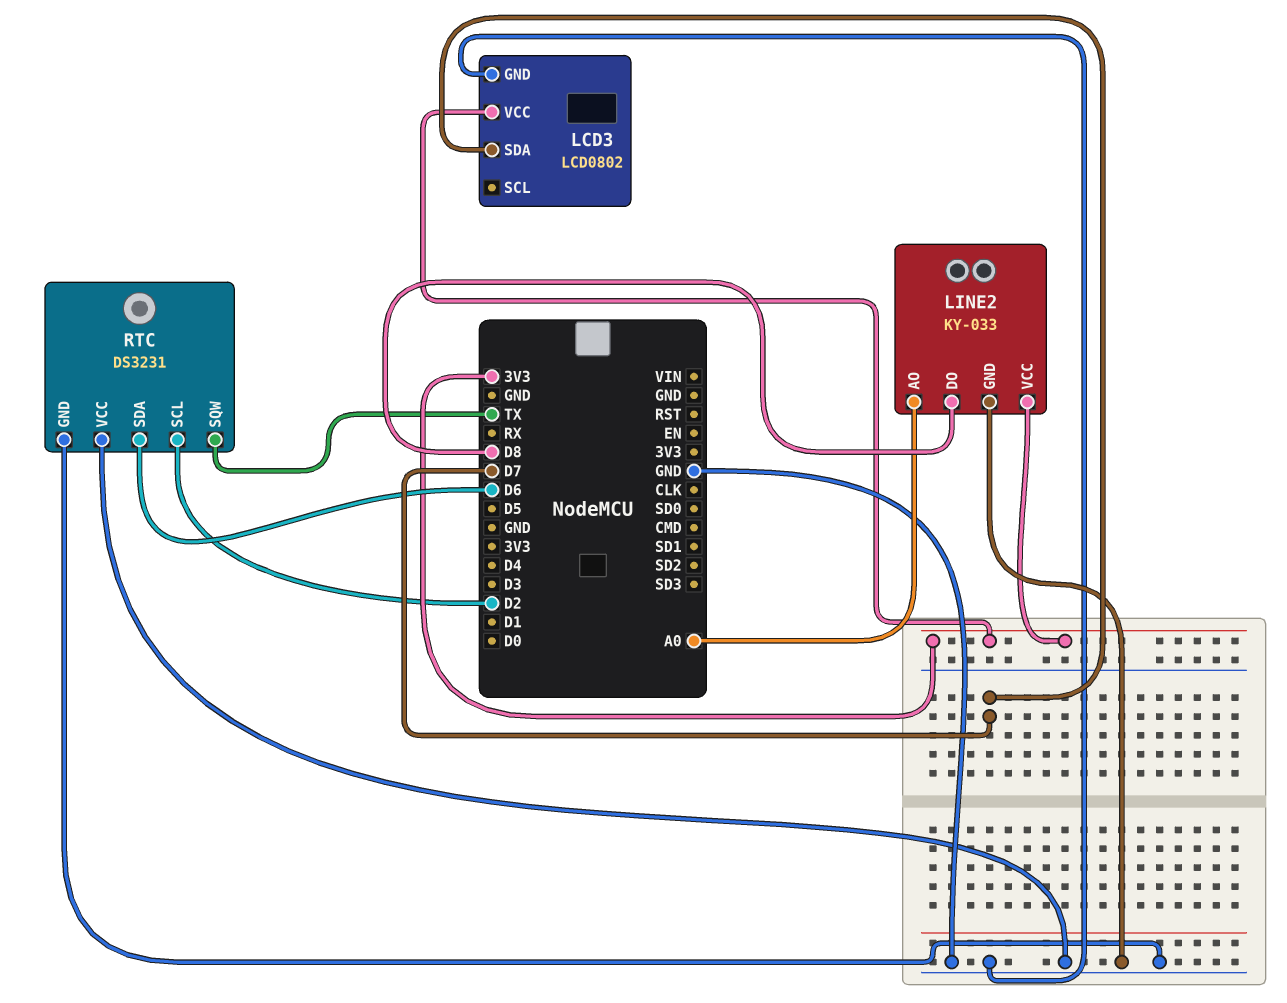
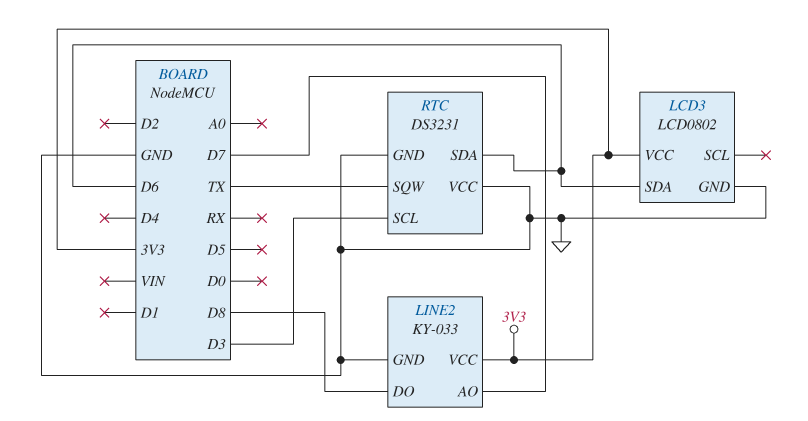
LCD3 pin SDA: D7 -> D6
LINE2 pin AO: A0 -> D7
RTC pin SCL: D2 -> D3

